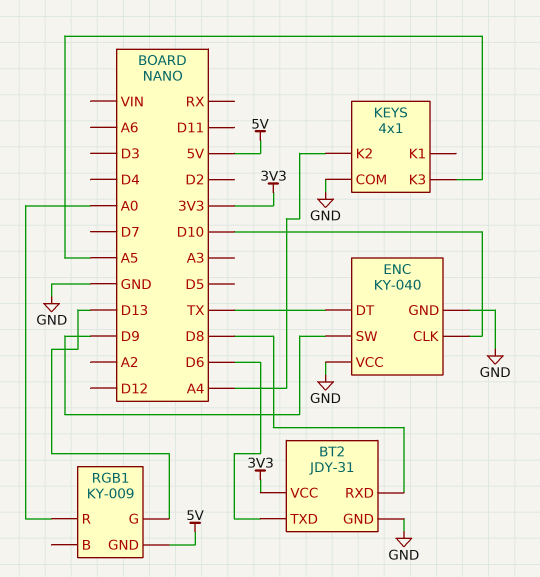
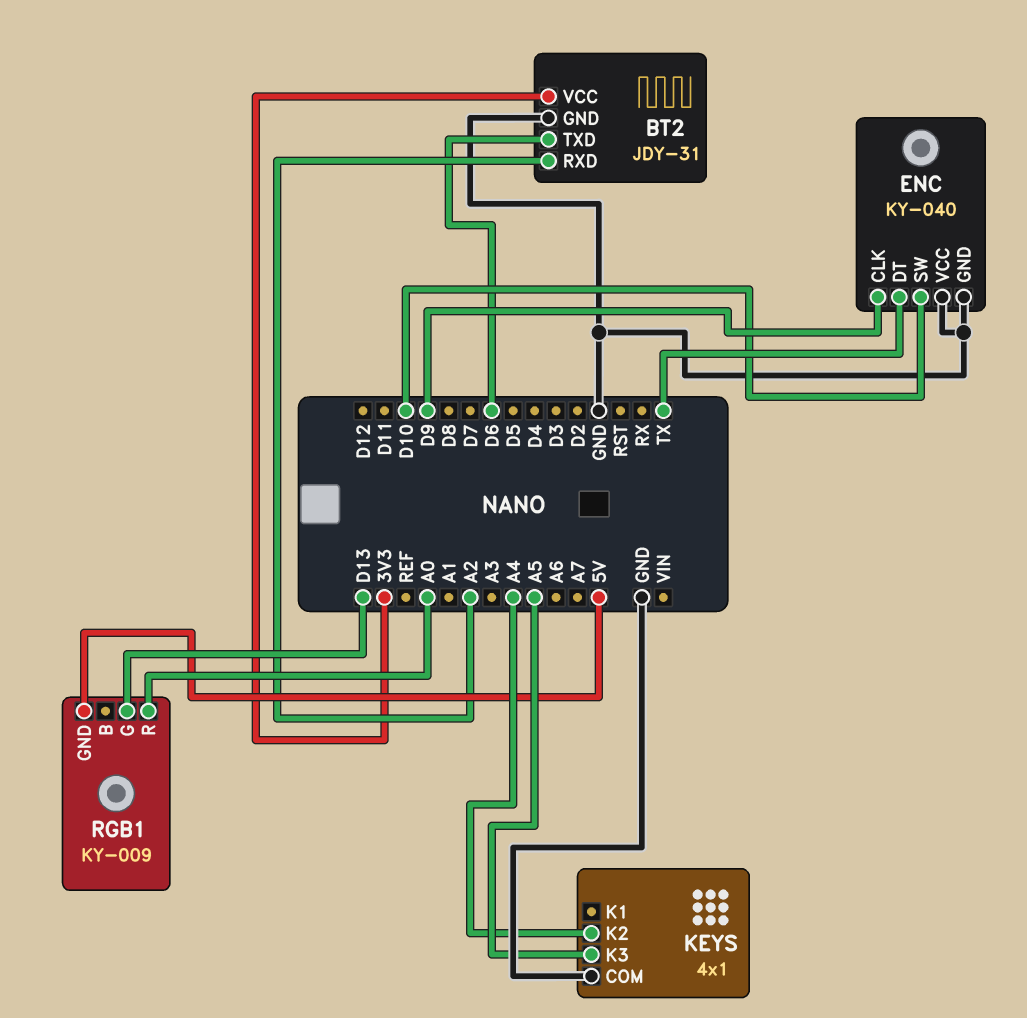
BT2 pin RXD: D8 -> A2
ENC pin CLK: D10 -> D9
ENC pin SW: D9 -> D10

